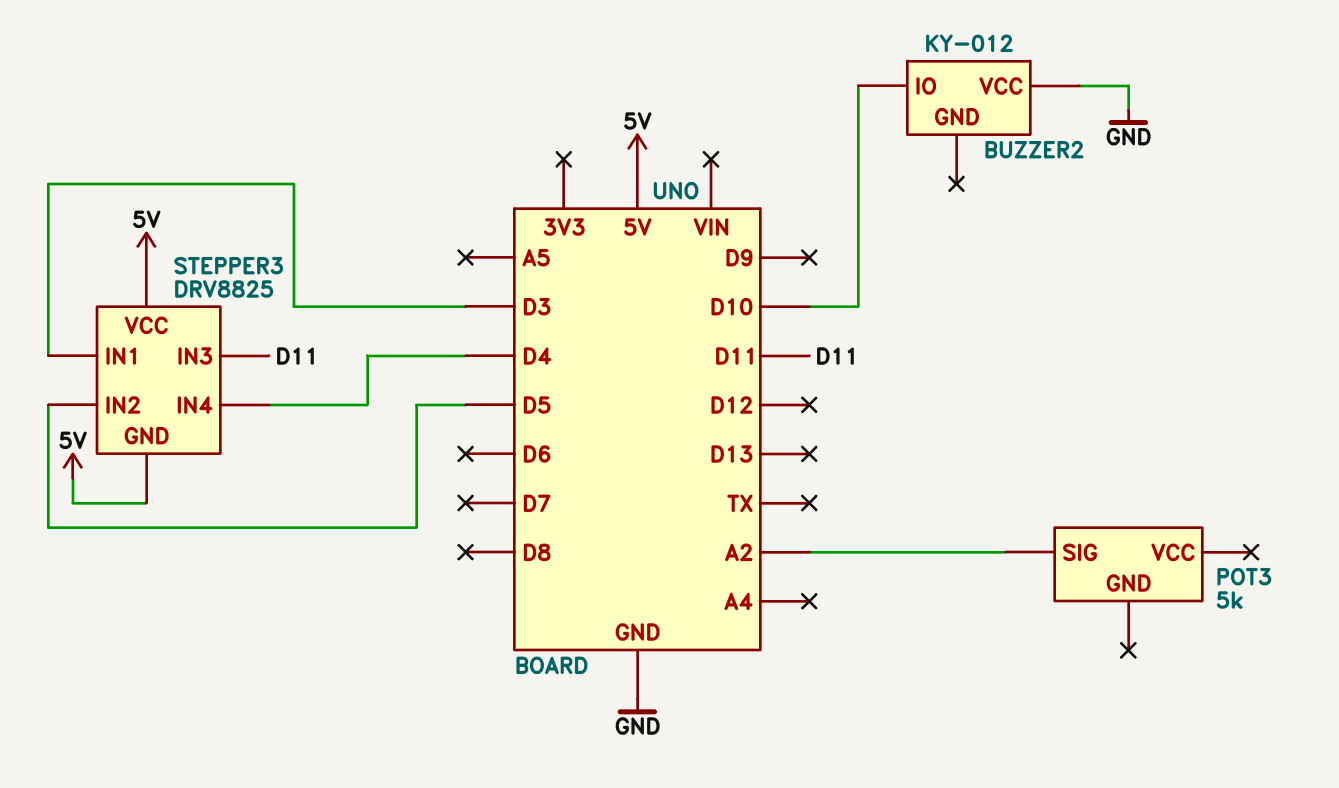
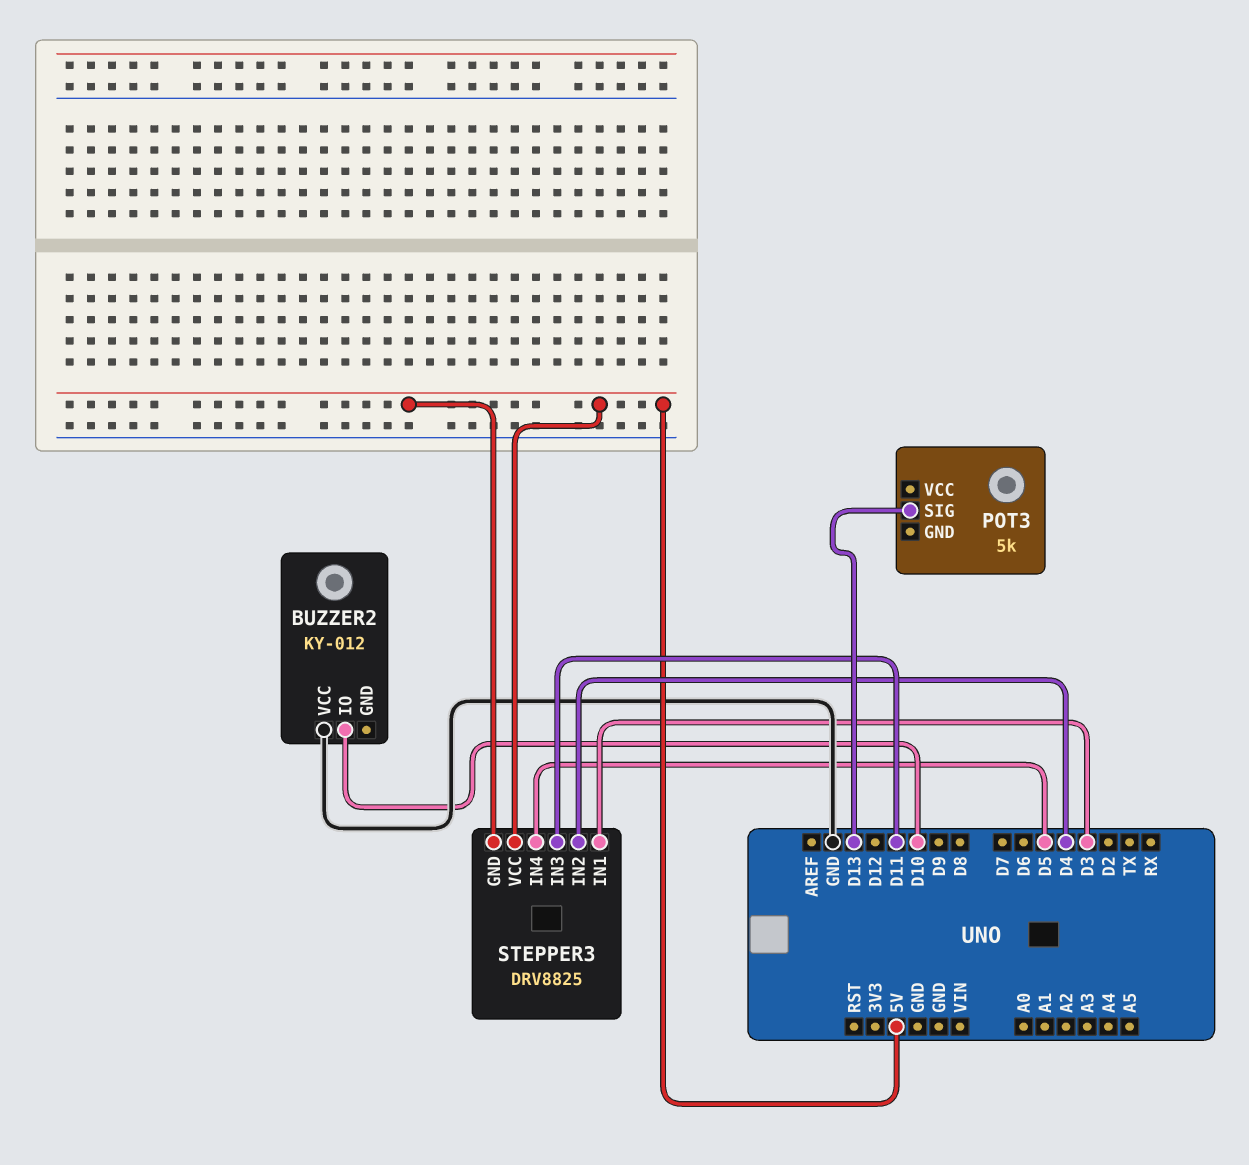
POT3 pin SIG: A2 -> D13
STEPPER3 pin IN2: D5 -> D4
STEPPER3 pin IN4: D4 -> D5

